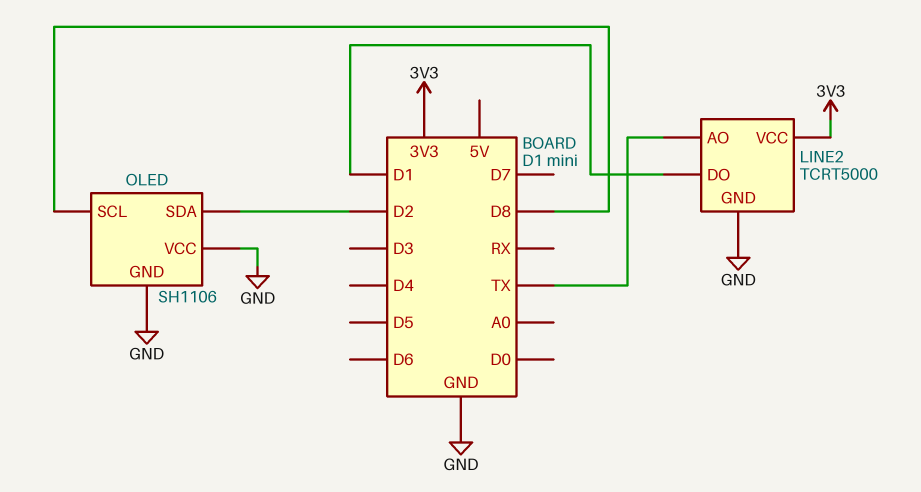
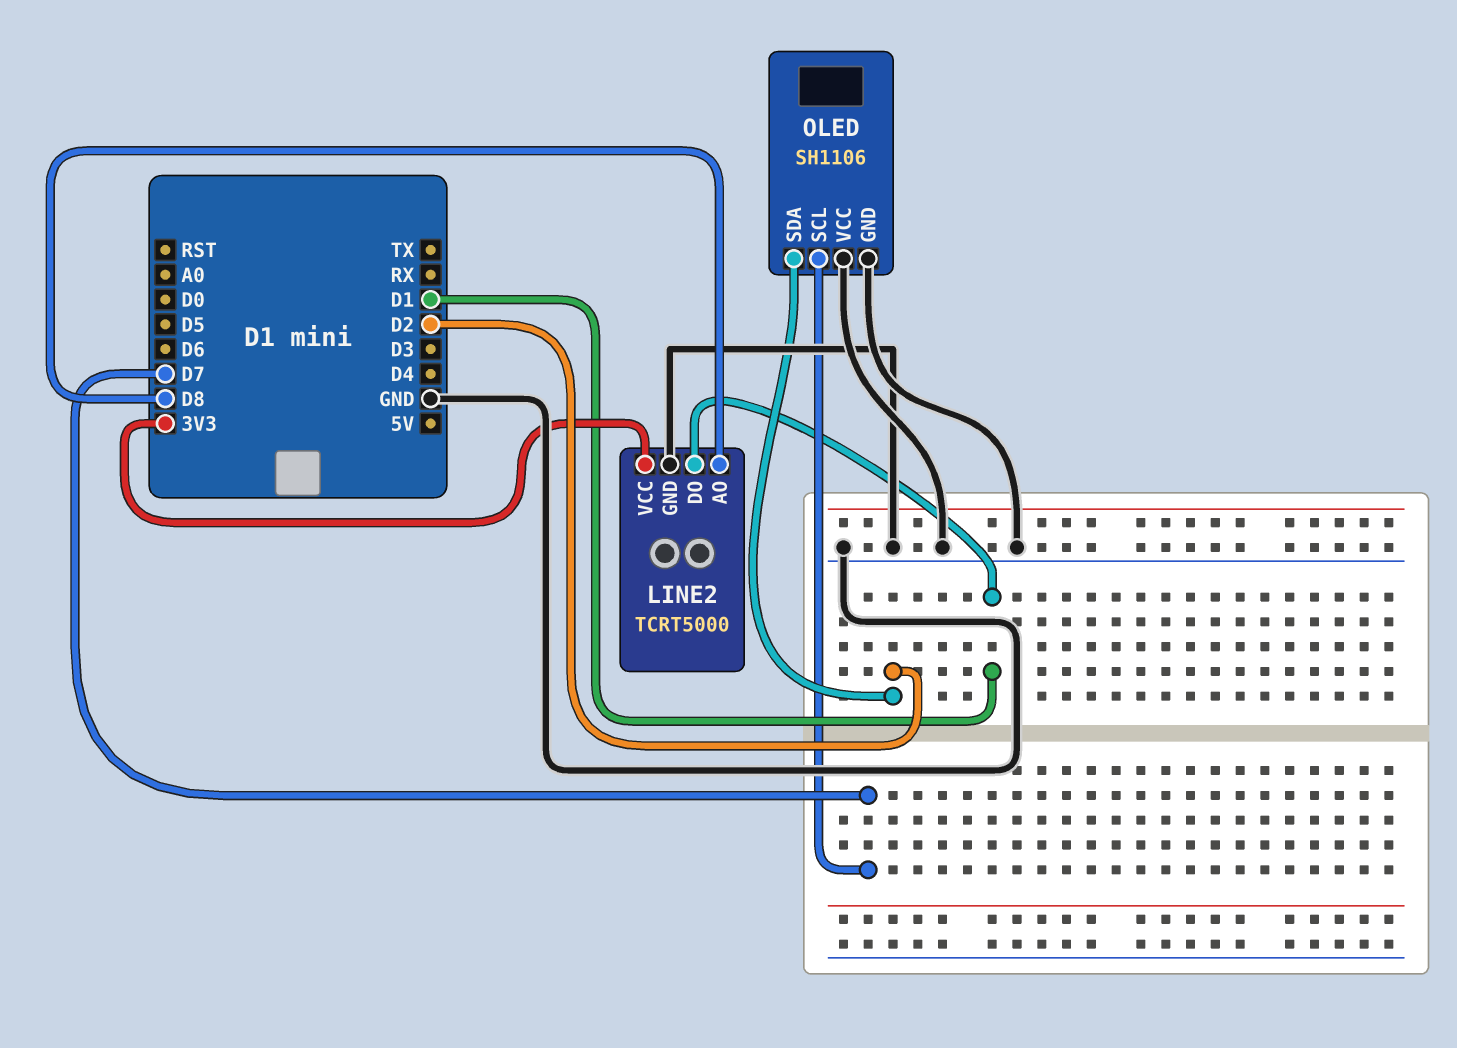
LINE2 pin AO: TX -> D8
OLED pin SCL: D8 -> D7

